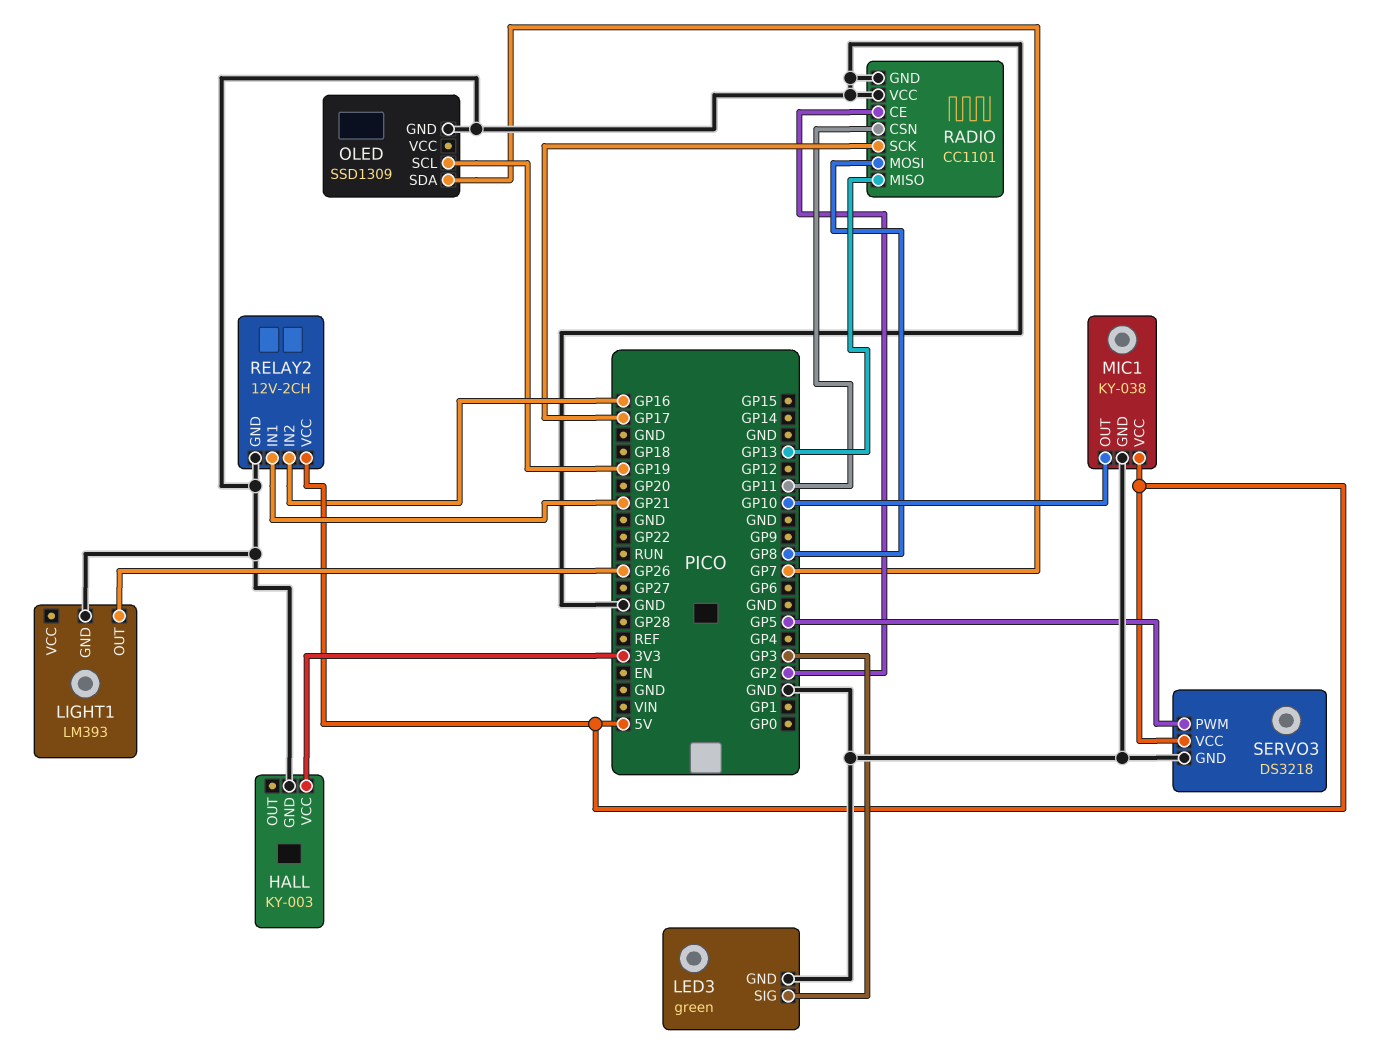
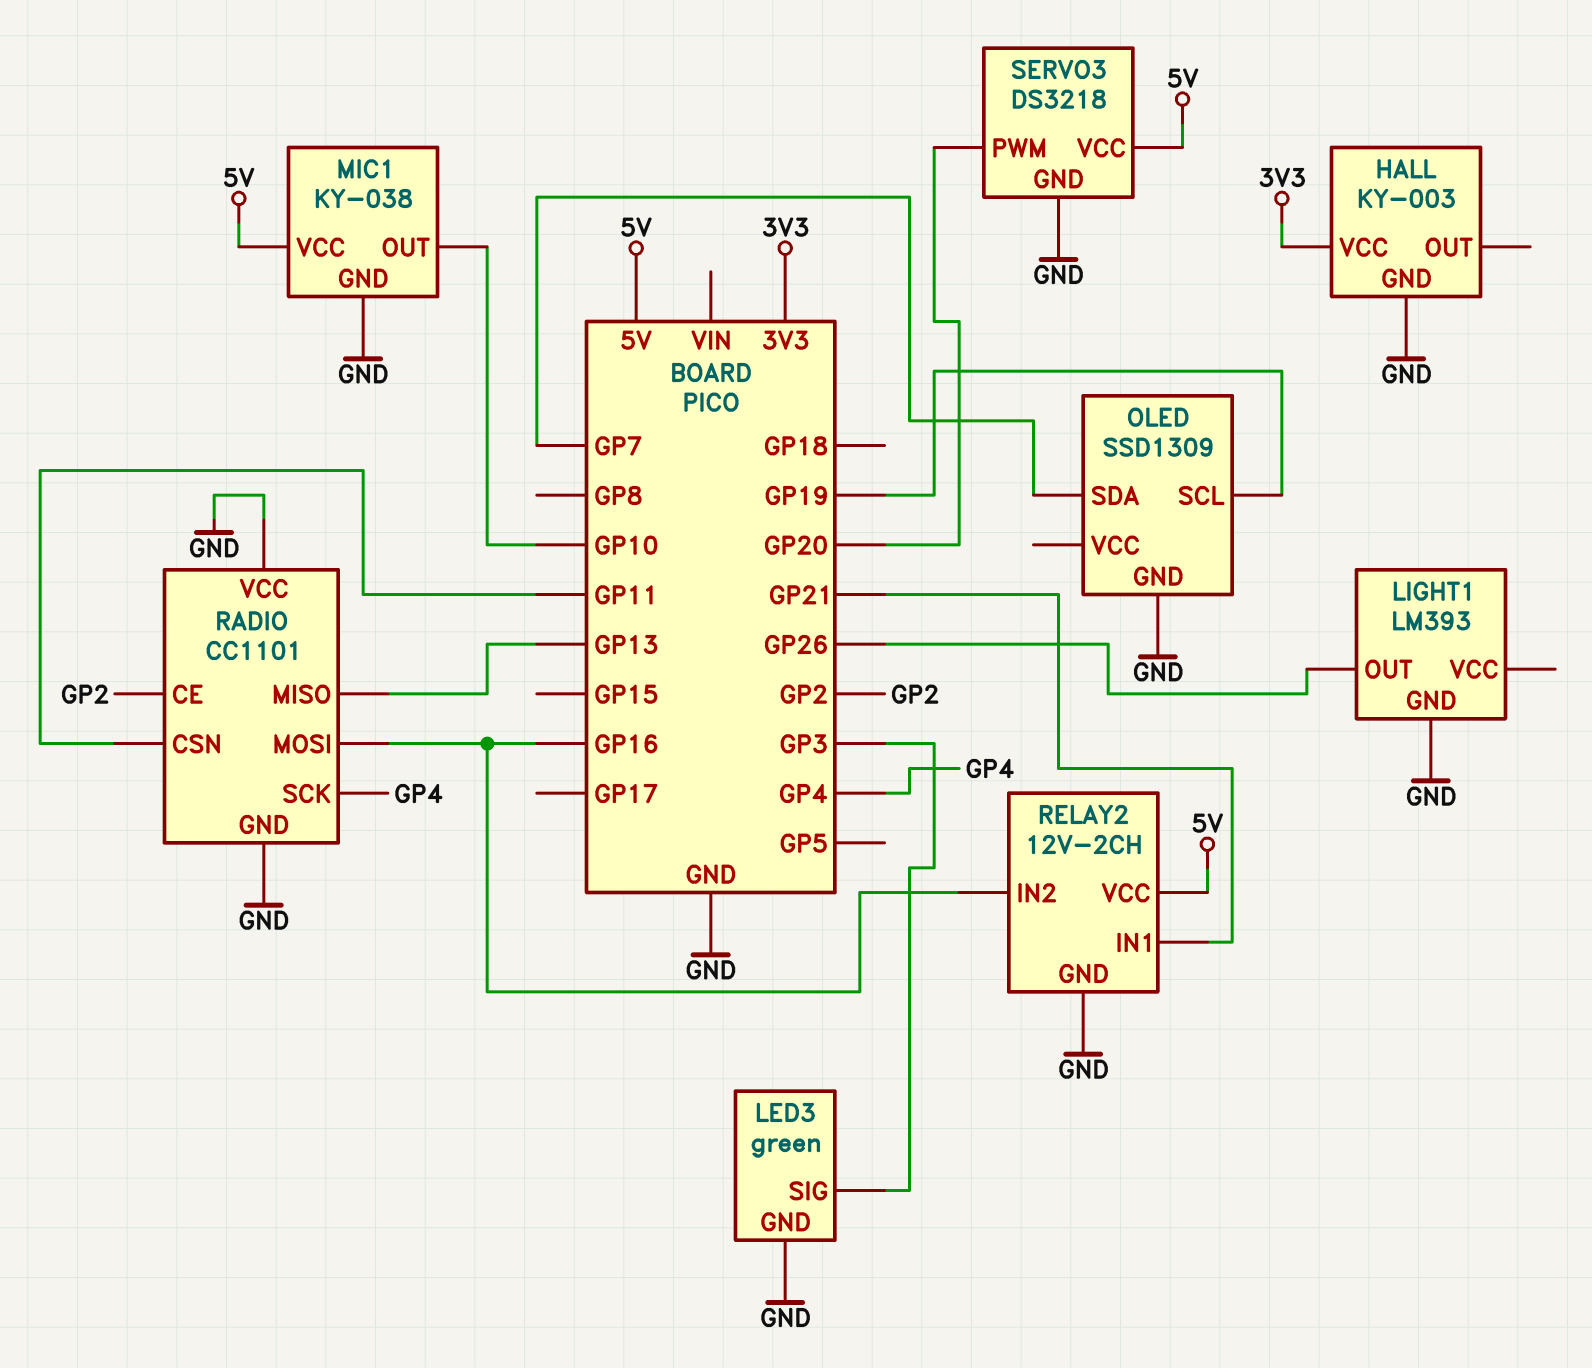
RADIO pin MOSI: GP8 -> GP16
RADIO pin SCK: GP17 -> GP4
SERVO3 pin PWM: GP5 -> GP20

